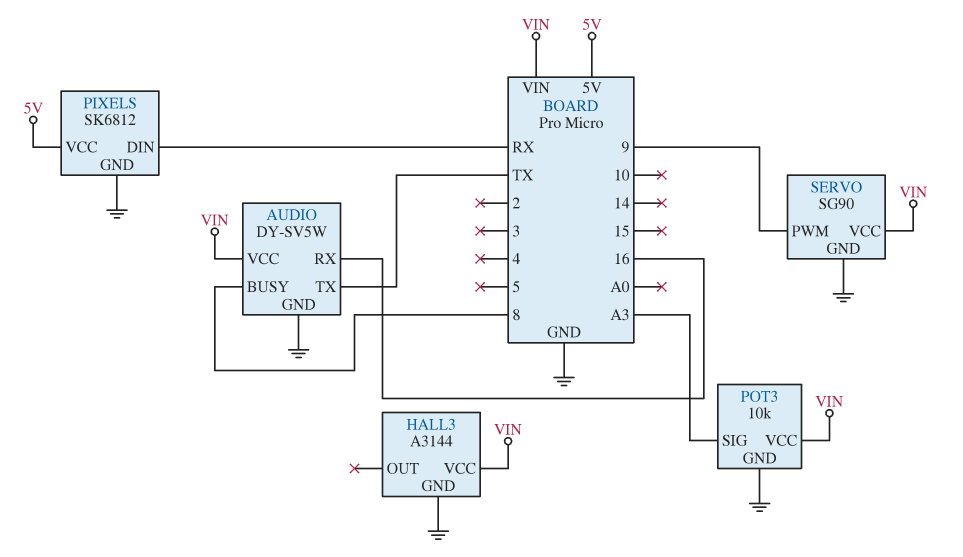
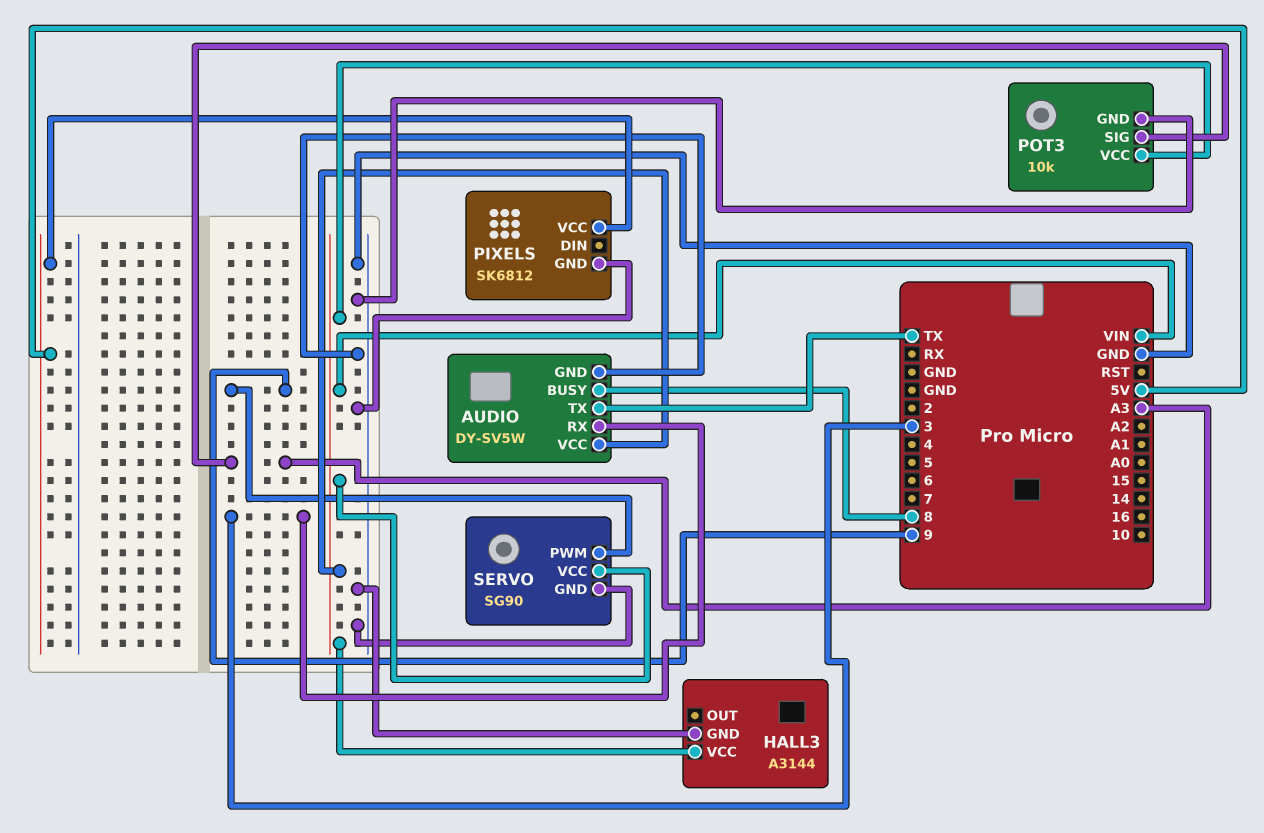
AUDIO pin RX: 16 -> 3
PIXELS pin DIN: RX -> none

